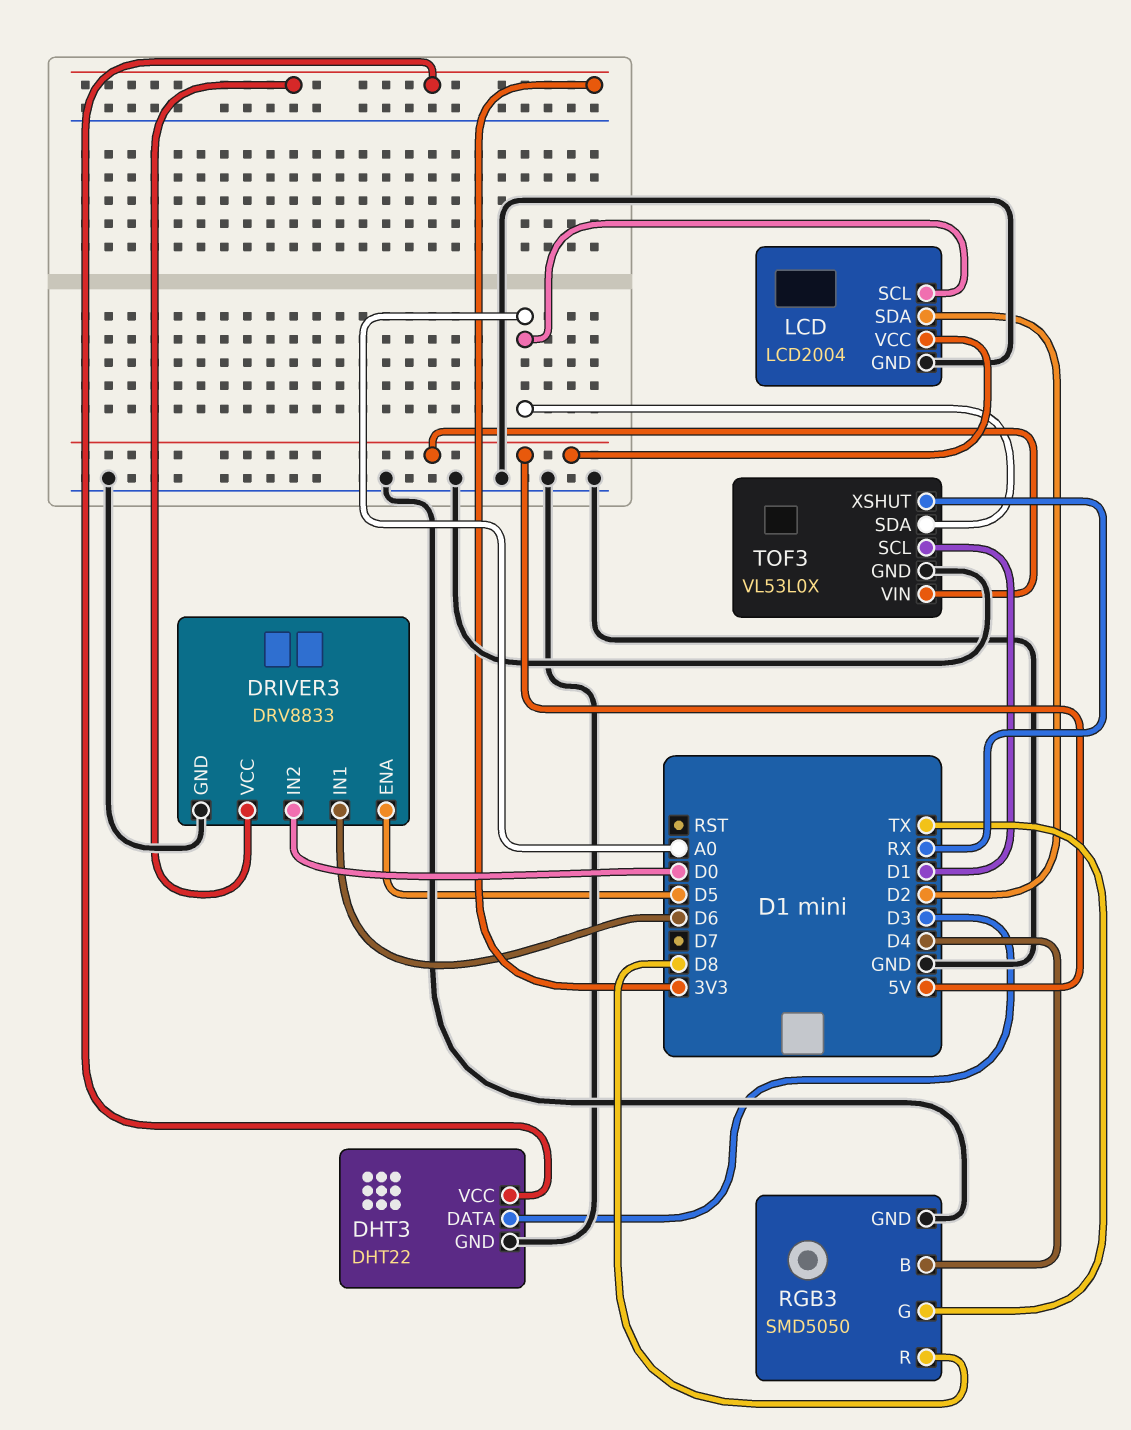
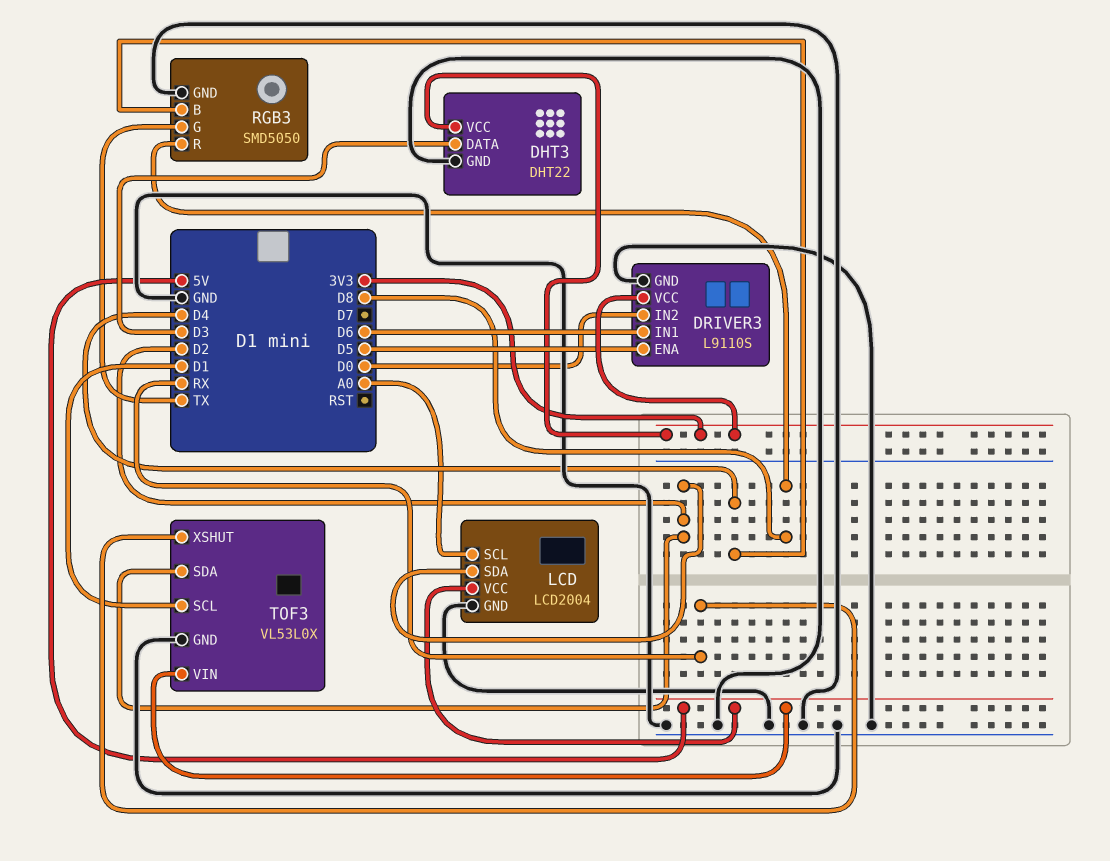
DRIVER3: DRV8833 -> L9110S
TOF3 pin SDA: A0 -> D2

